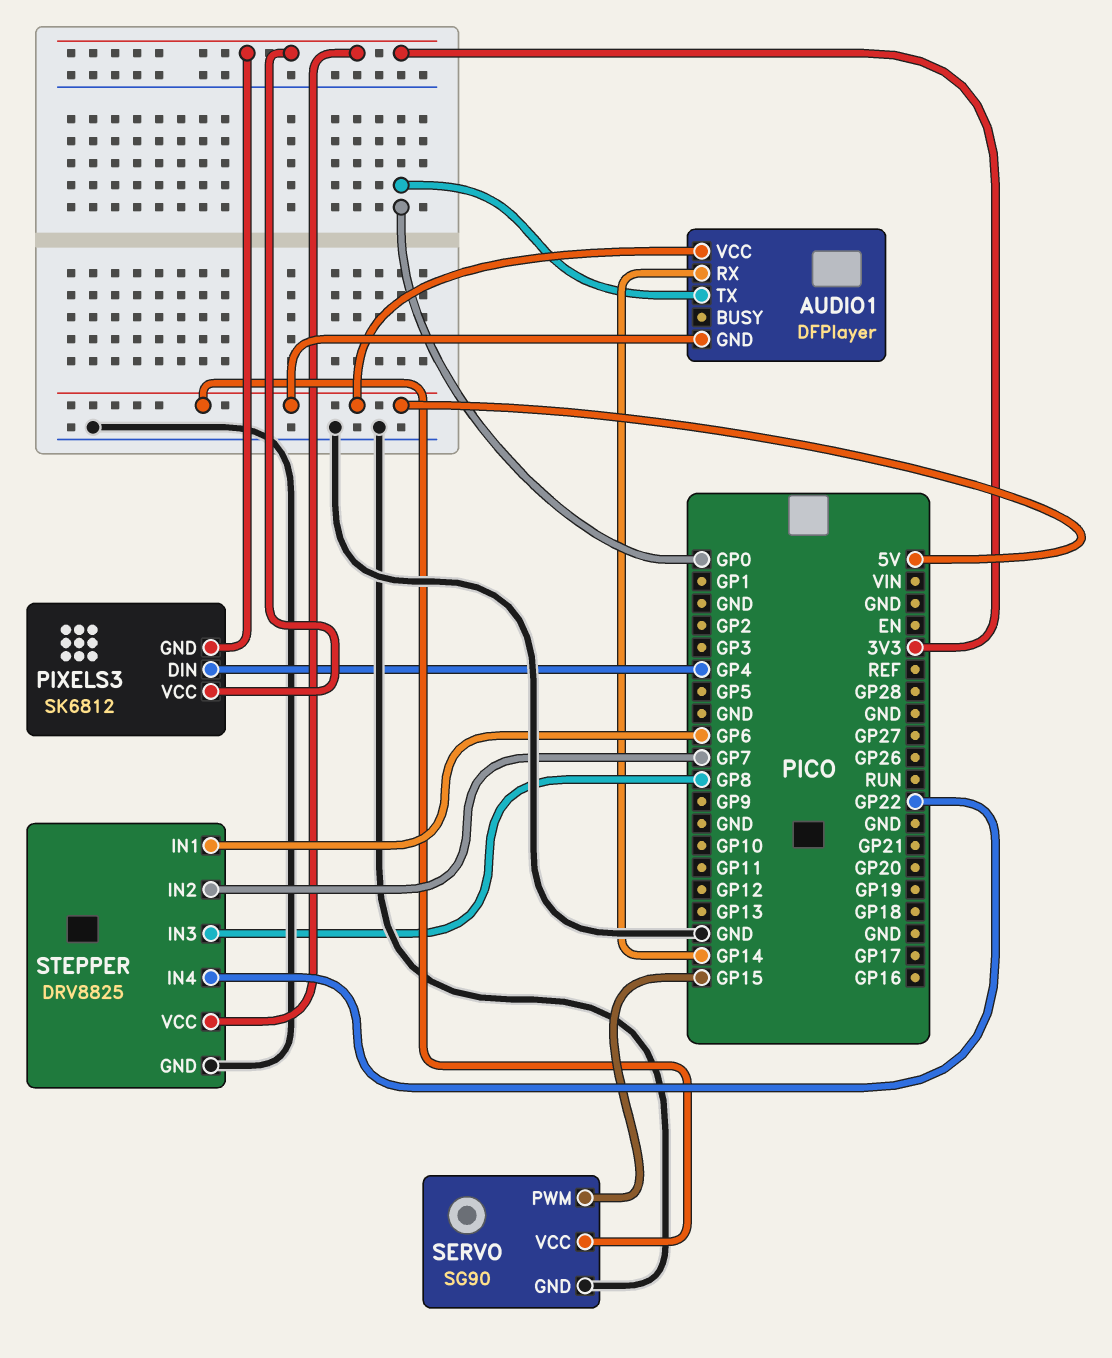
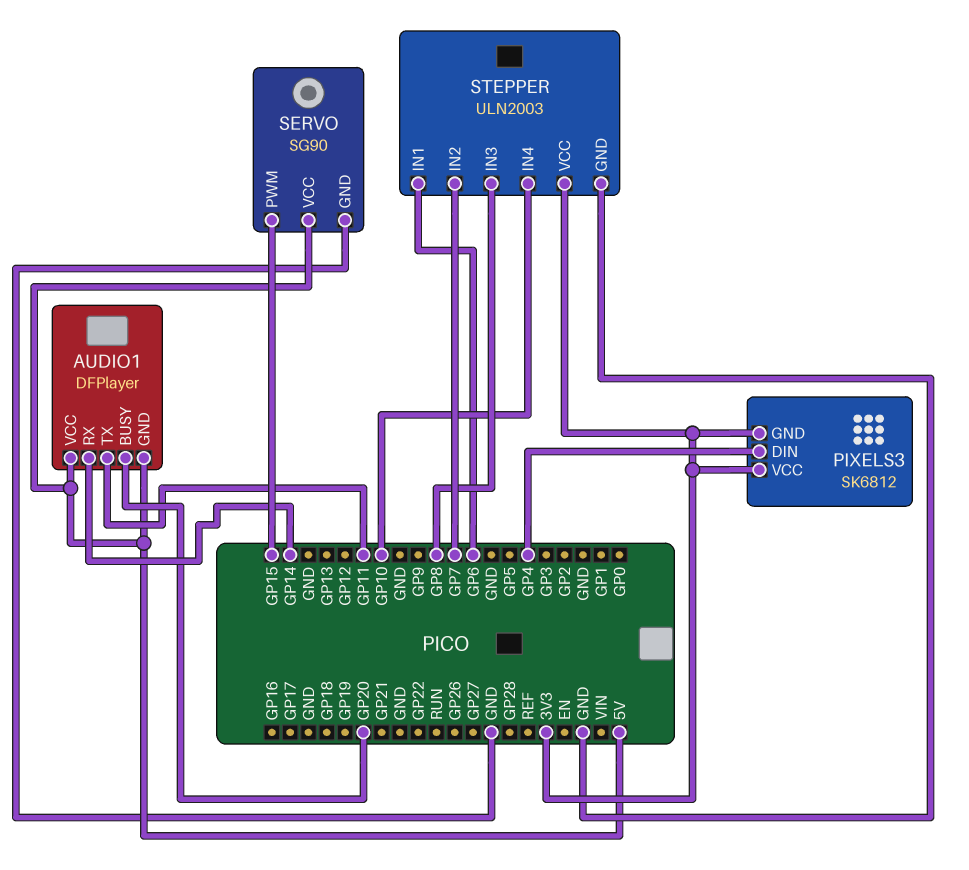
AUDIO1 pin BUSY: none -> GP20
AUDIO1 pin TX: GP0 -> GP11
STEPPER: DRV8825 -> ULN2003
STEPPER pin IN4: GP22 -> GP10

